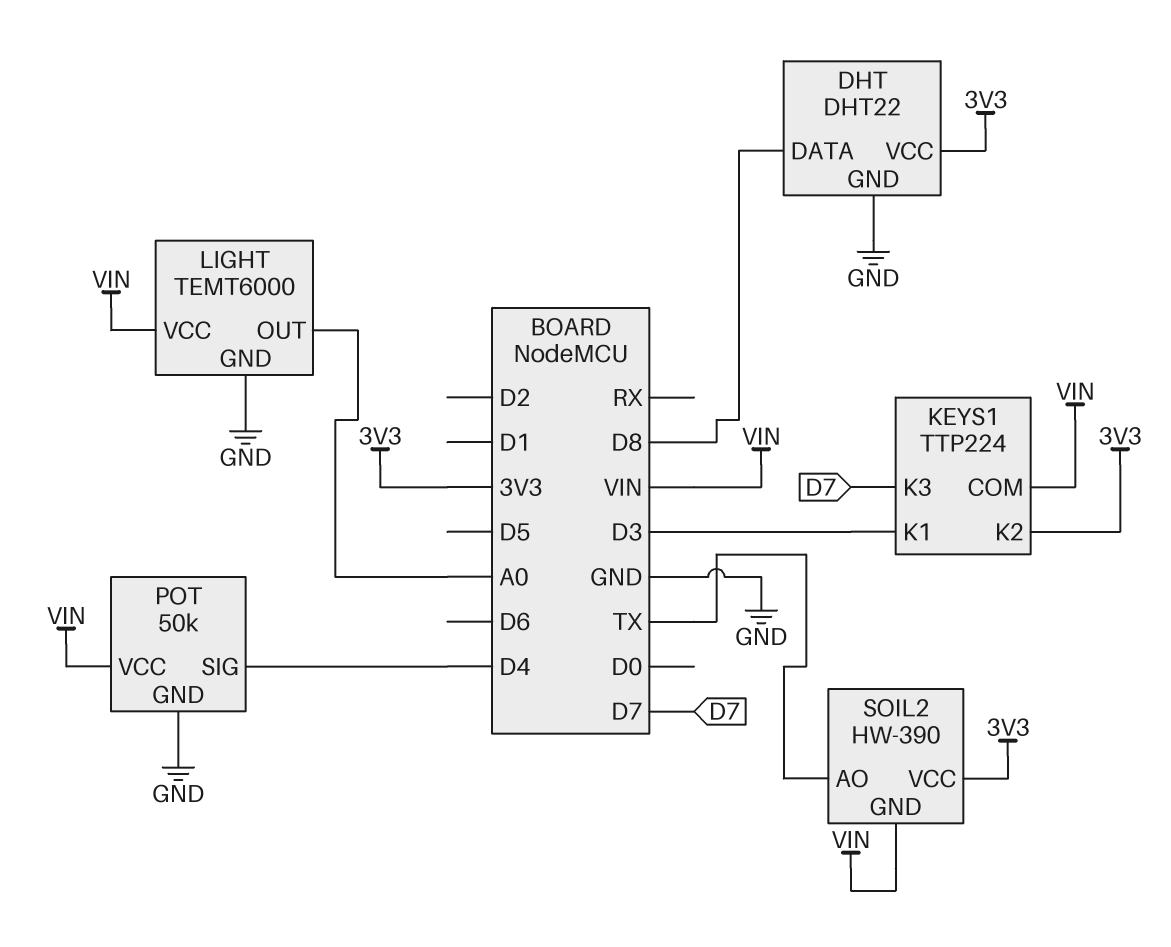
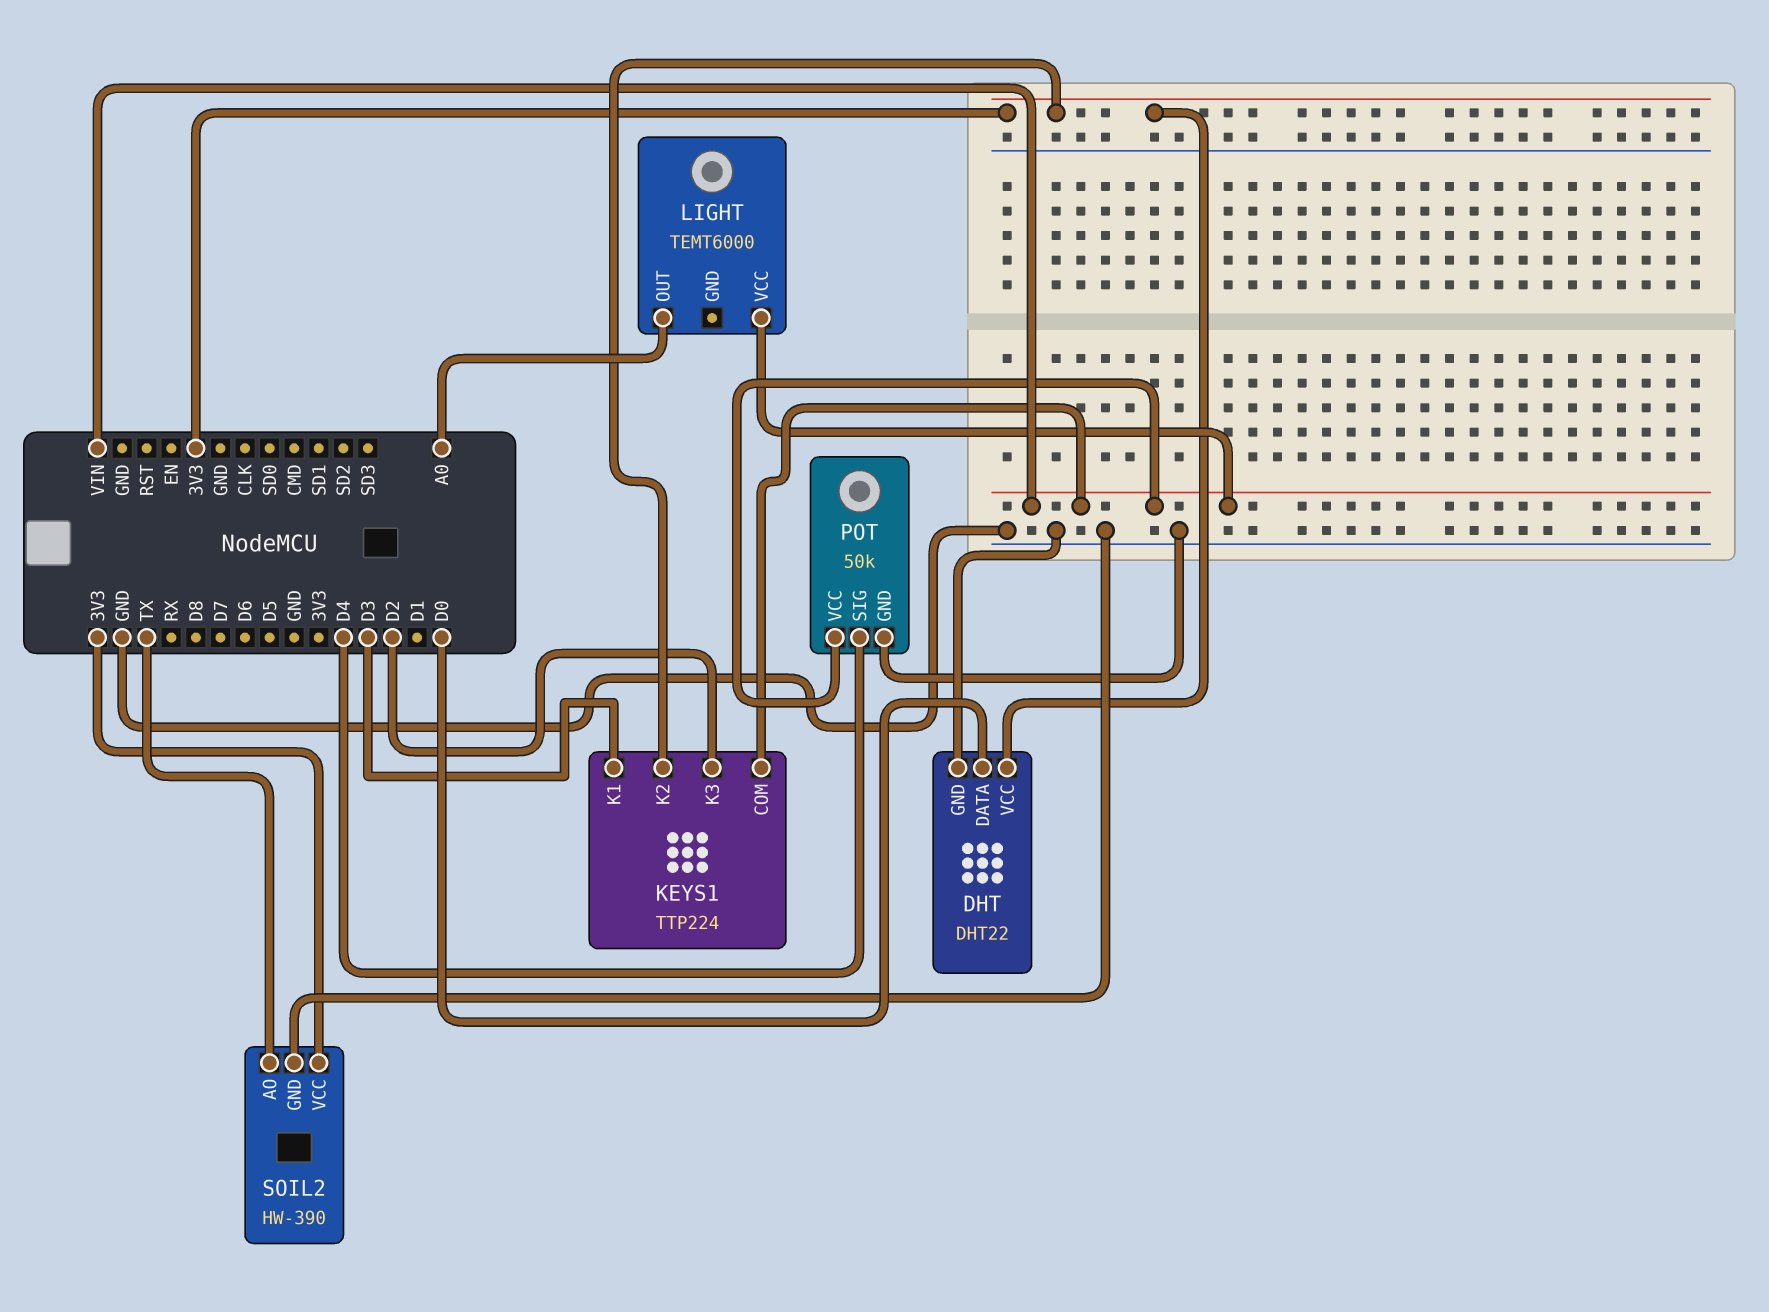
DHT pin DATA: D8 -> D0
KEYS1 pin K3: D7 -> D2
LIGHT pin GND: GND -> none
SOIL2 pin GND: VIN -> GND

